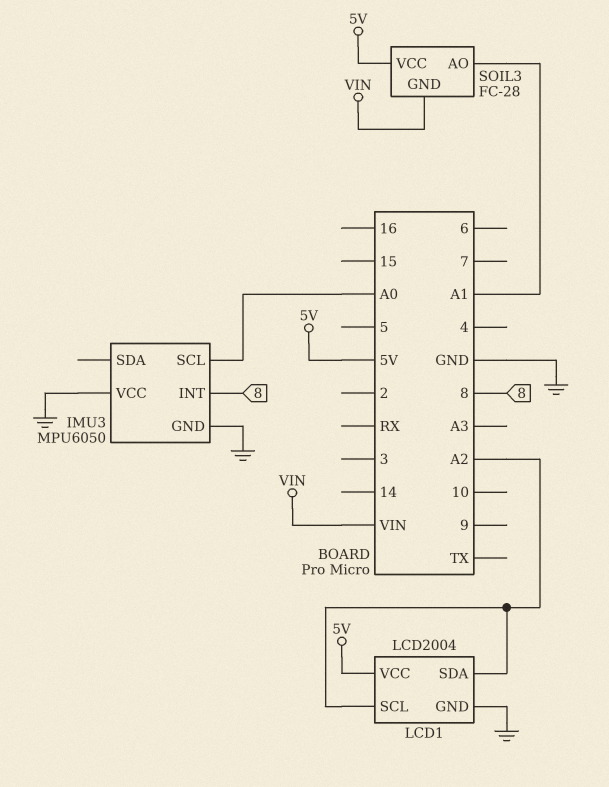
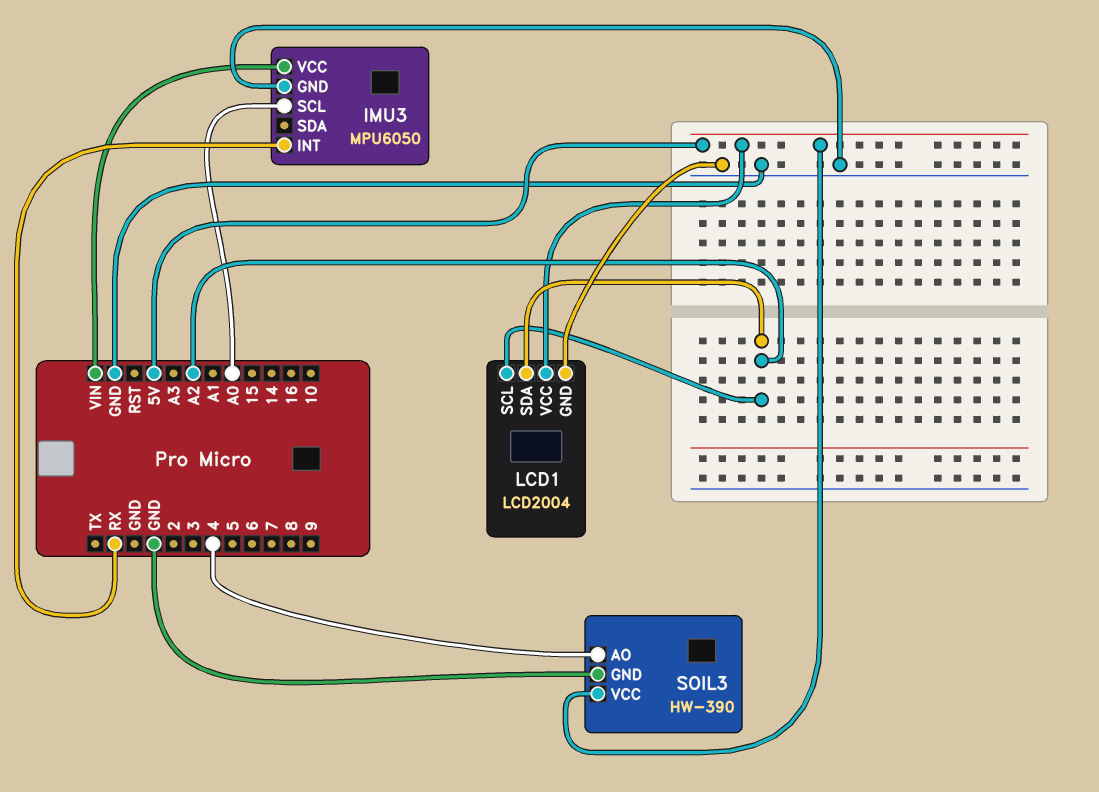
IMU3 pin INT: 8 -> RX
IMU3 pin VCC: GND -> VIN
SOIL3: FC-28 -> HW-390
SOIL3 pin AO: A1 -> 4
SOIL3 pin GND: VIN -> GND

